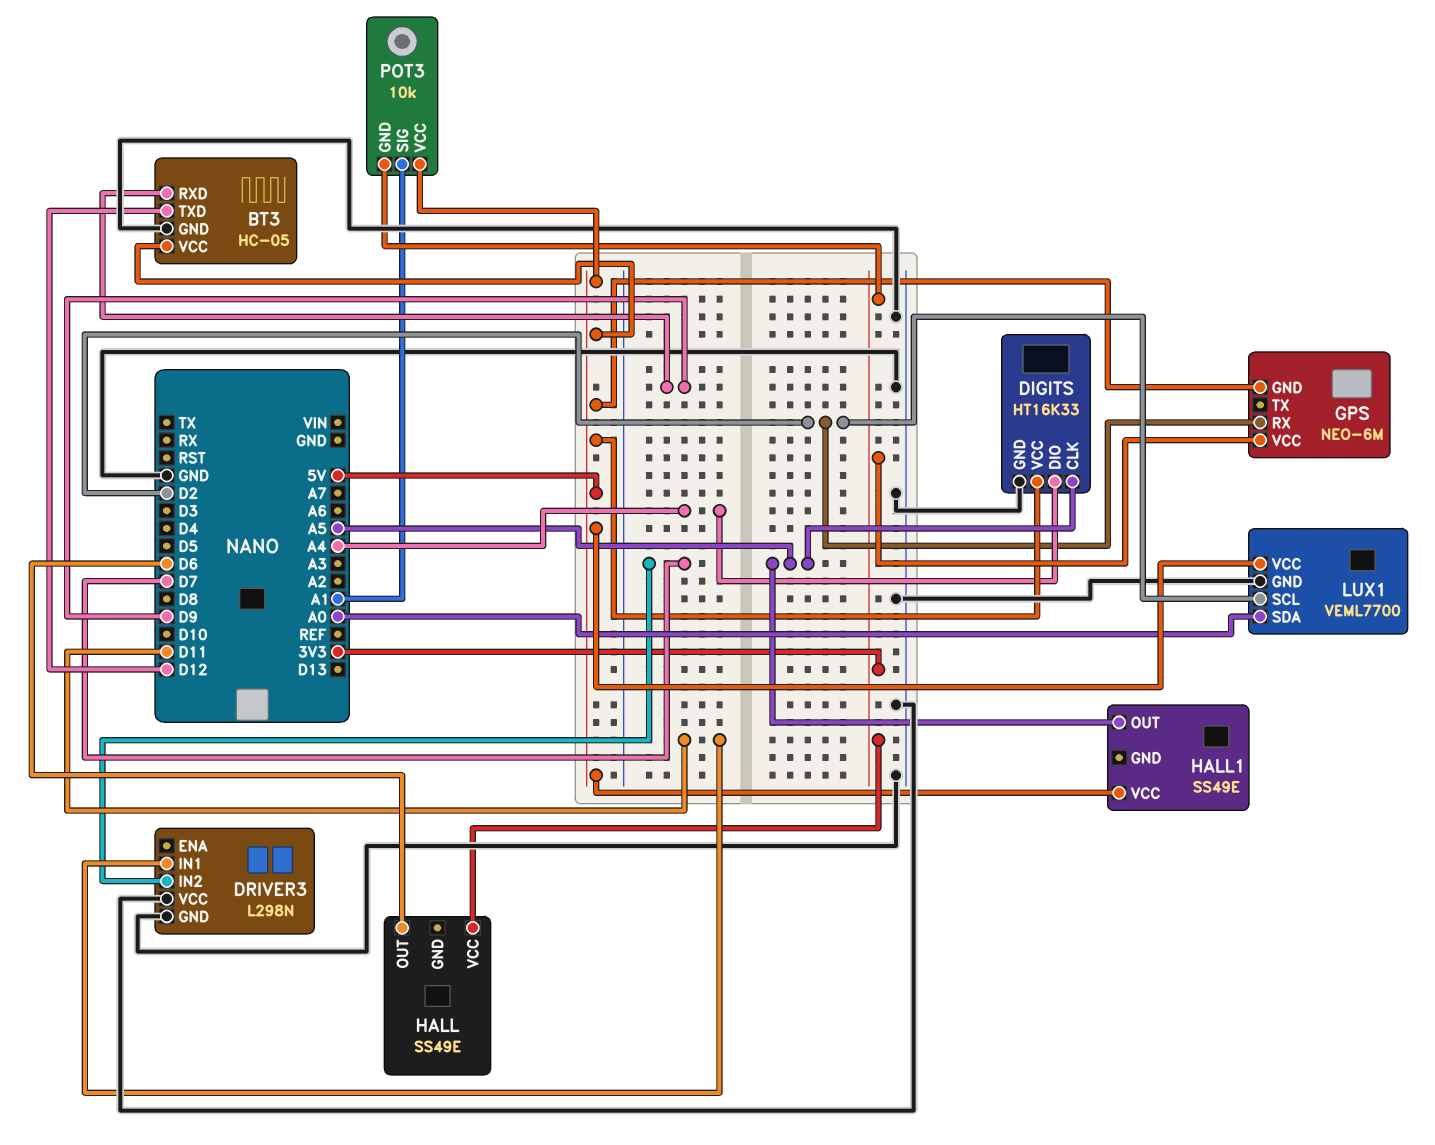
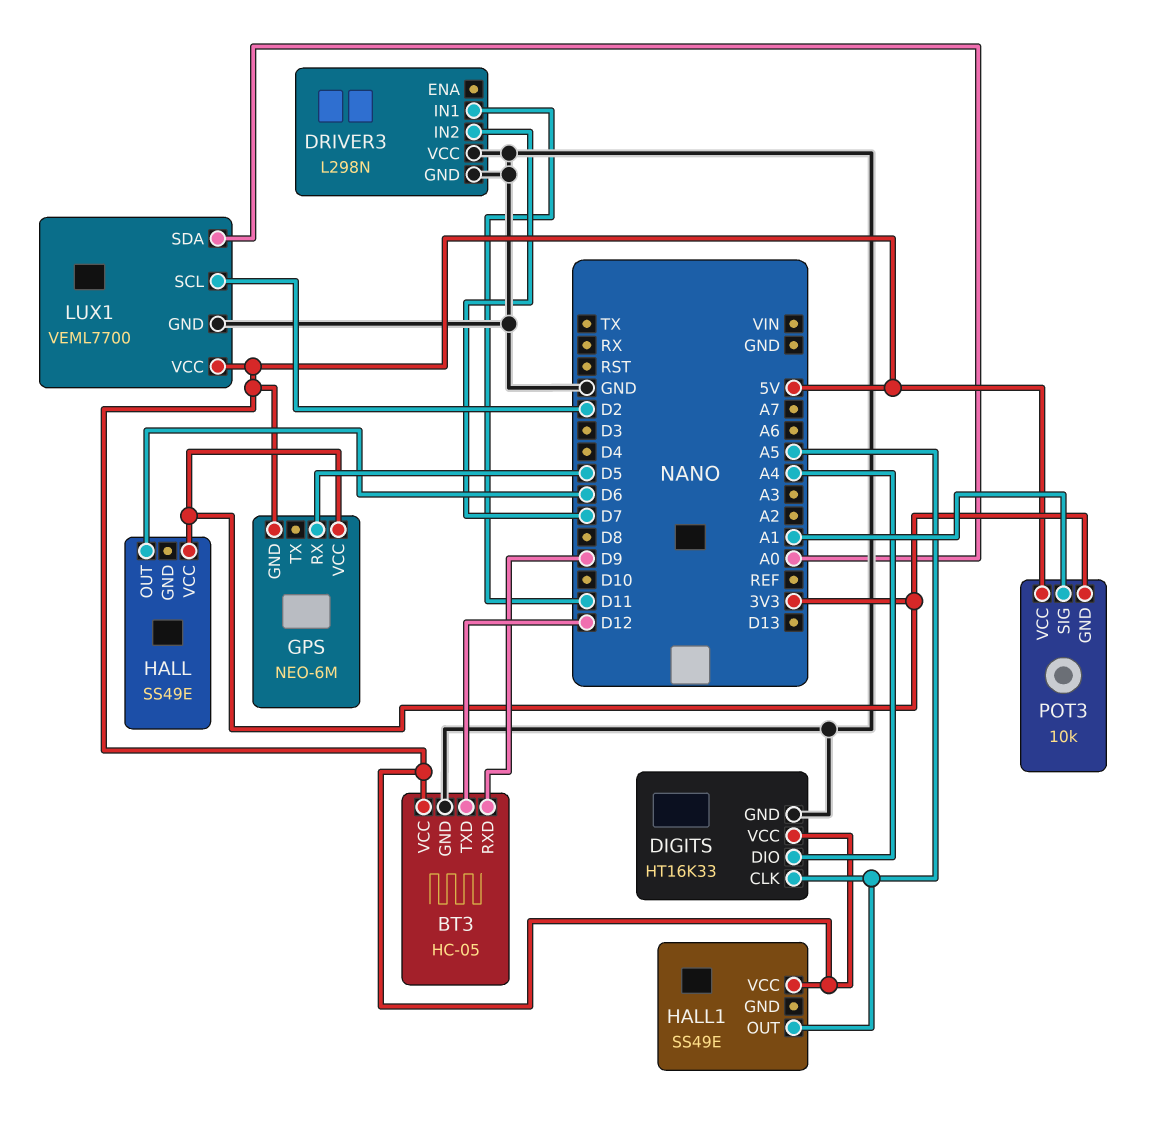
GPS pin RX: D2 -> D5

